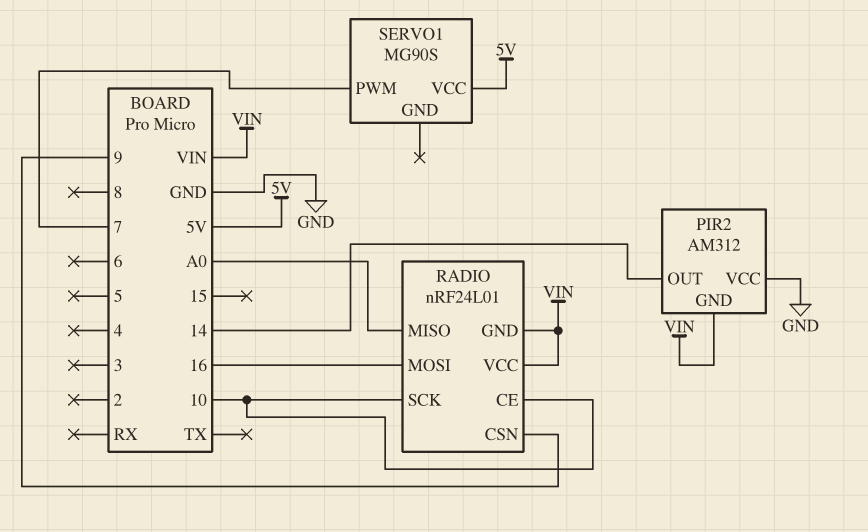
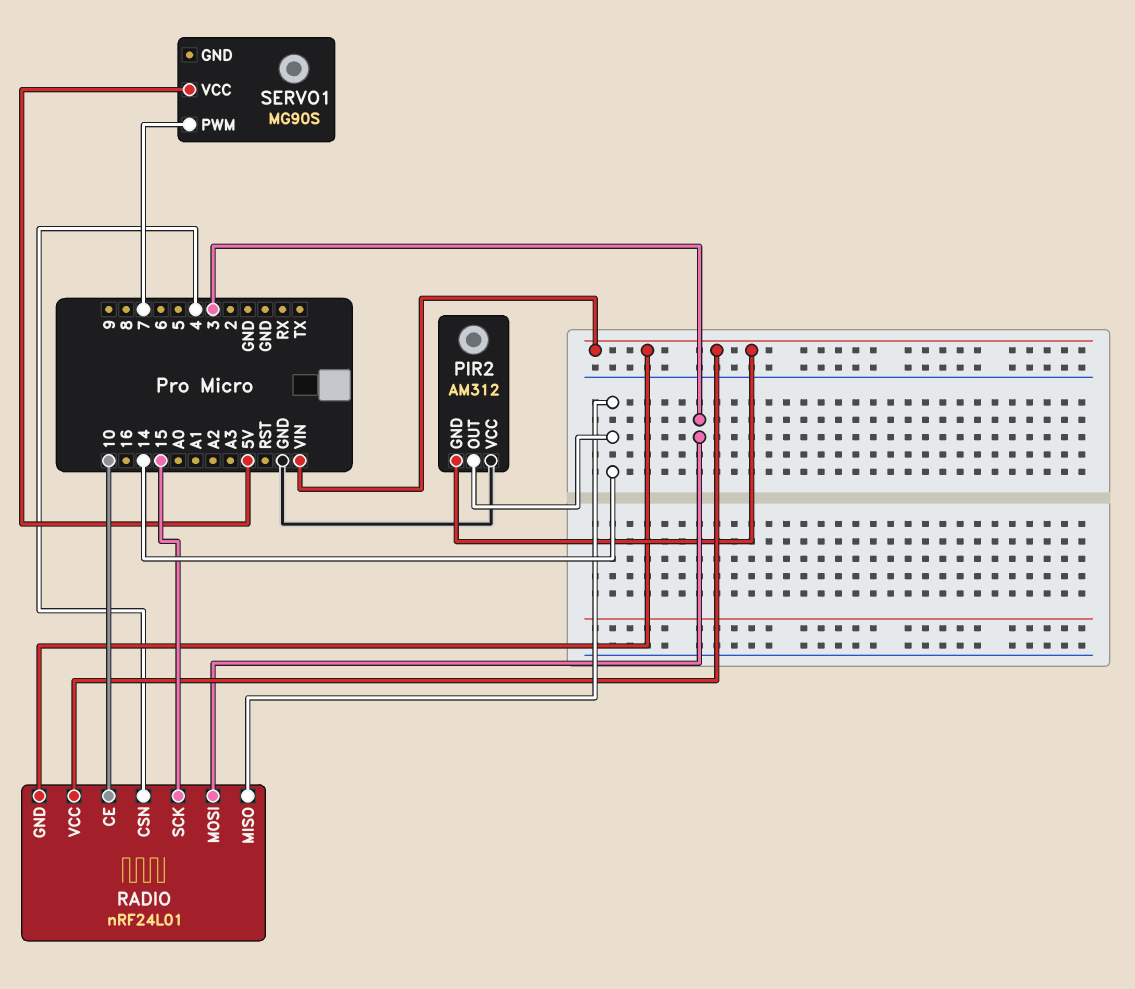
RADIO pin CSN: 9 -> 4
RADIO pin MISO: A0 -> 14
RADIO pin MOSI: 16 -> 3
RADIO pin SCK: 10 -> 15

